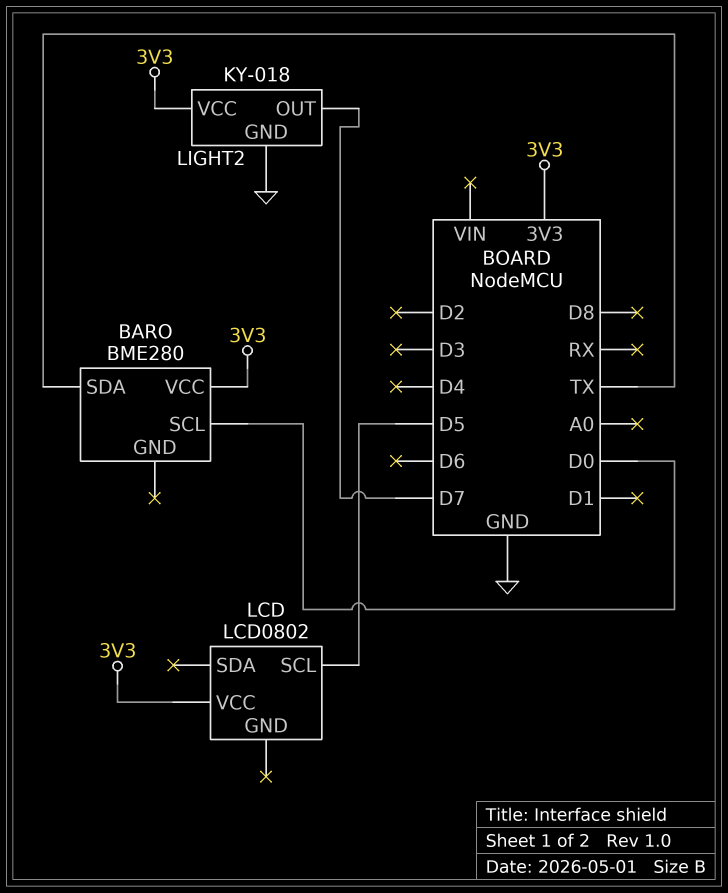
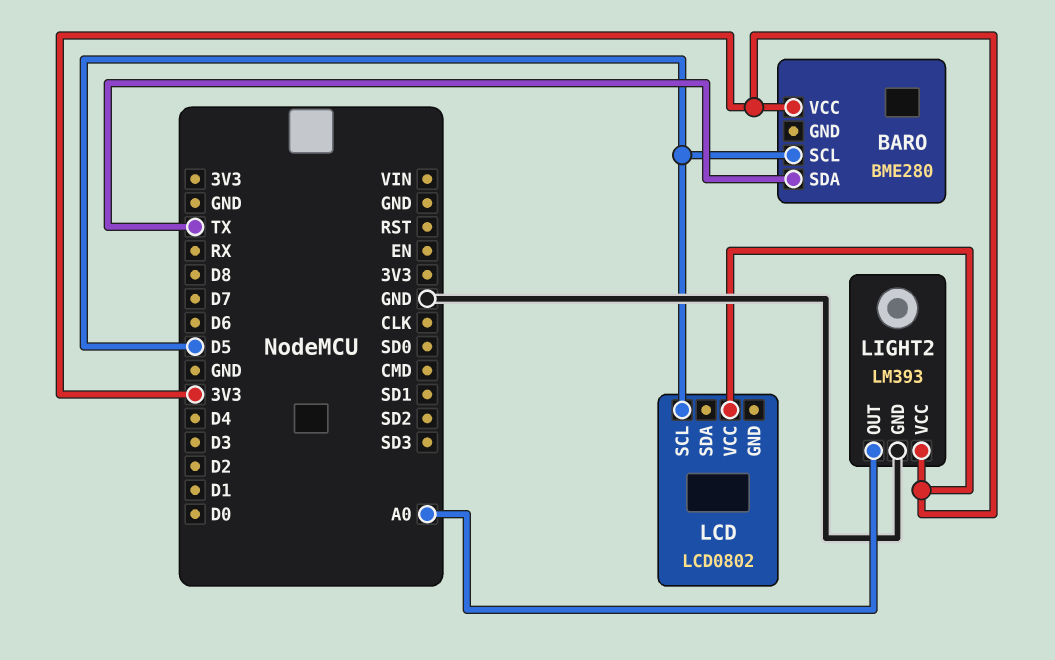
BARO pin SCL: D0 -> D5
LIGHT2: KY-018 -> LM393
LIGHT2 pin OUT: D7 -> A0

